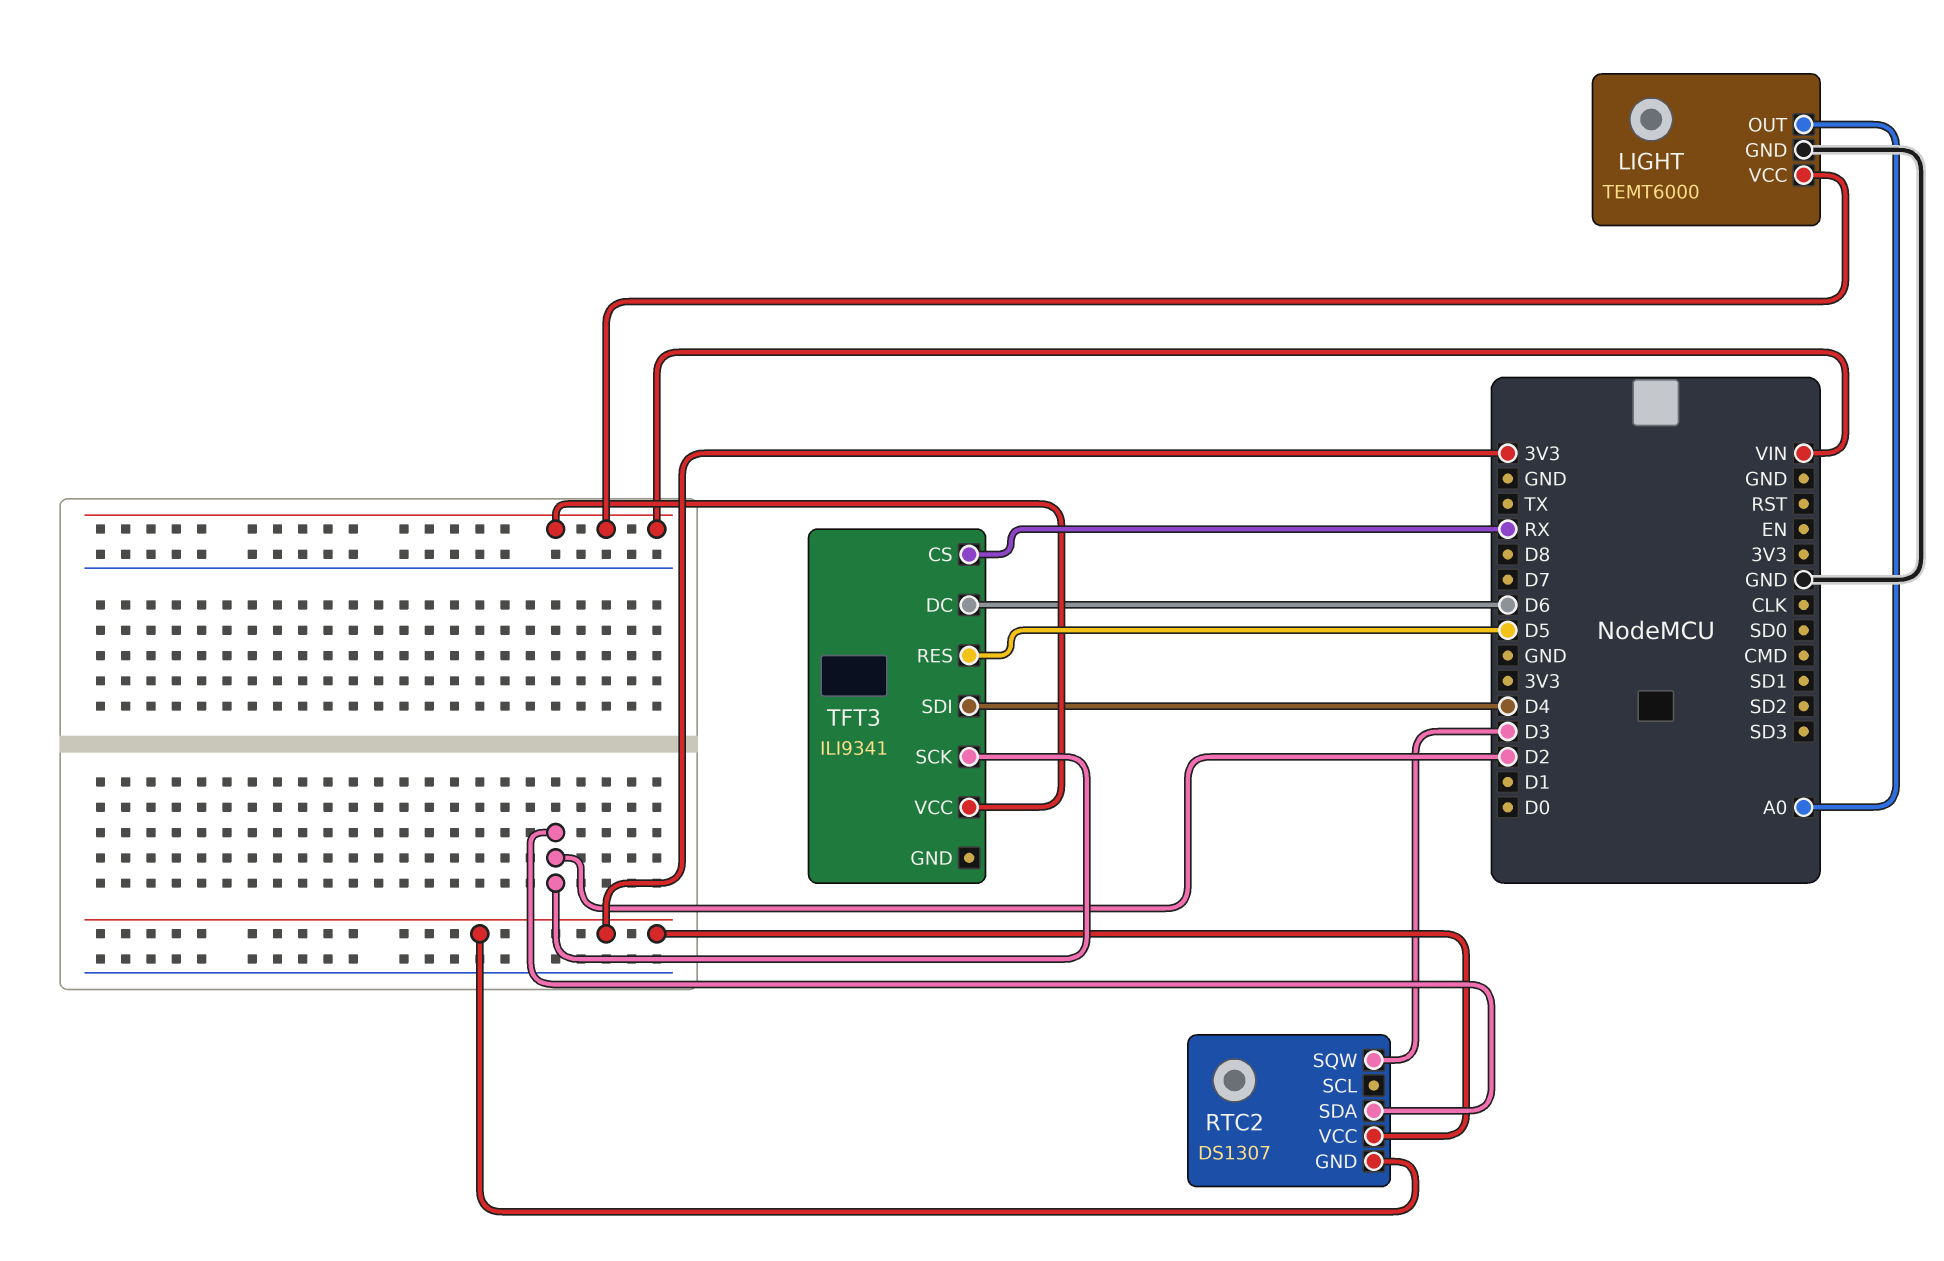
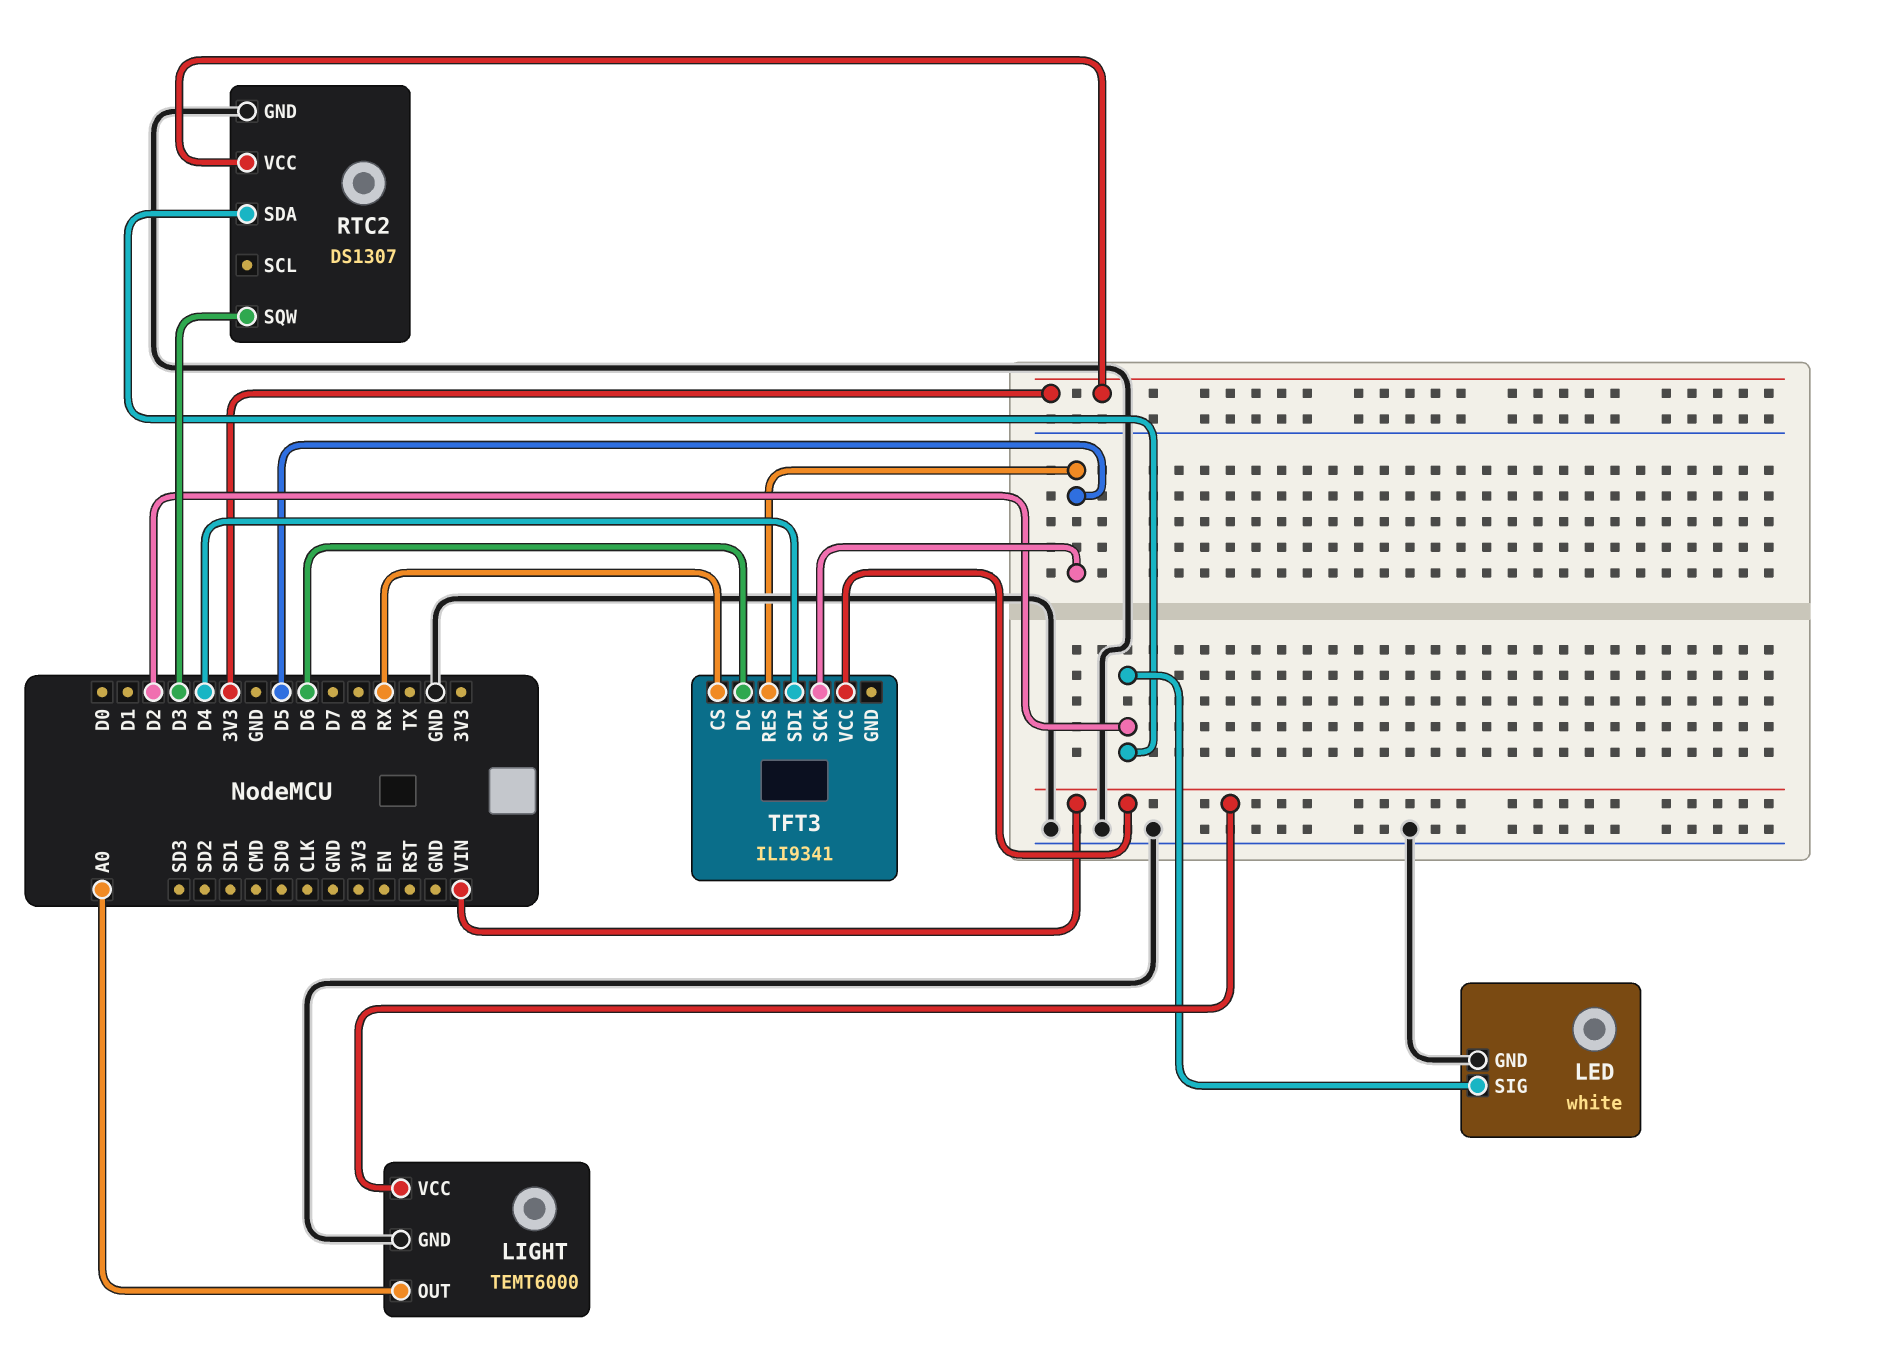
LED: none -> white
LED pin GND: none -> GND
LED pin SIG: none -> D2
RTC2 pin GND: 3V3 -> GND
TFT3 pin SCK: D2 -> D5

